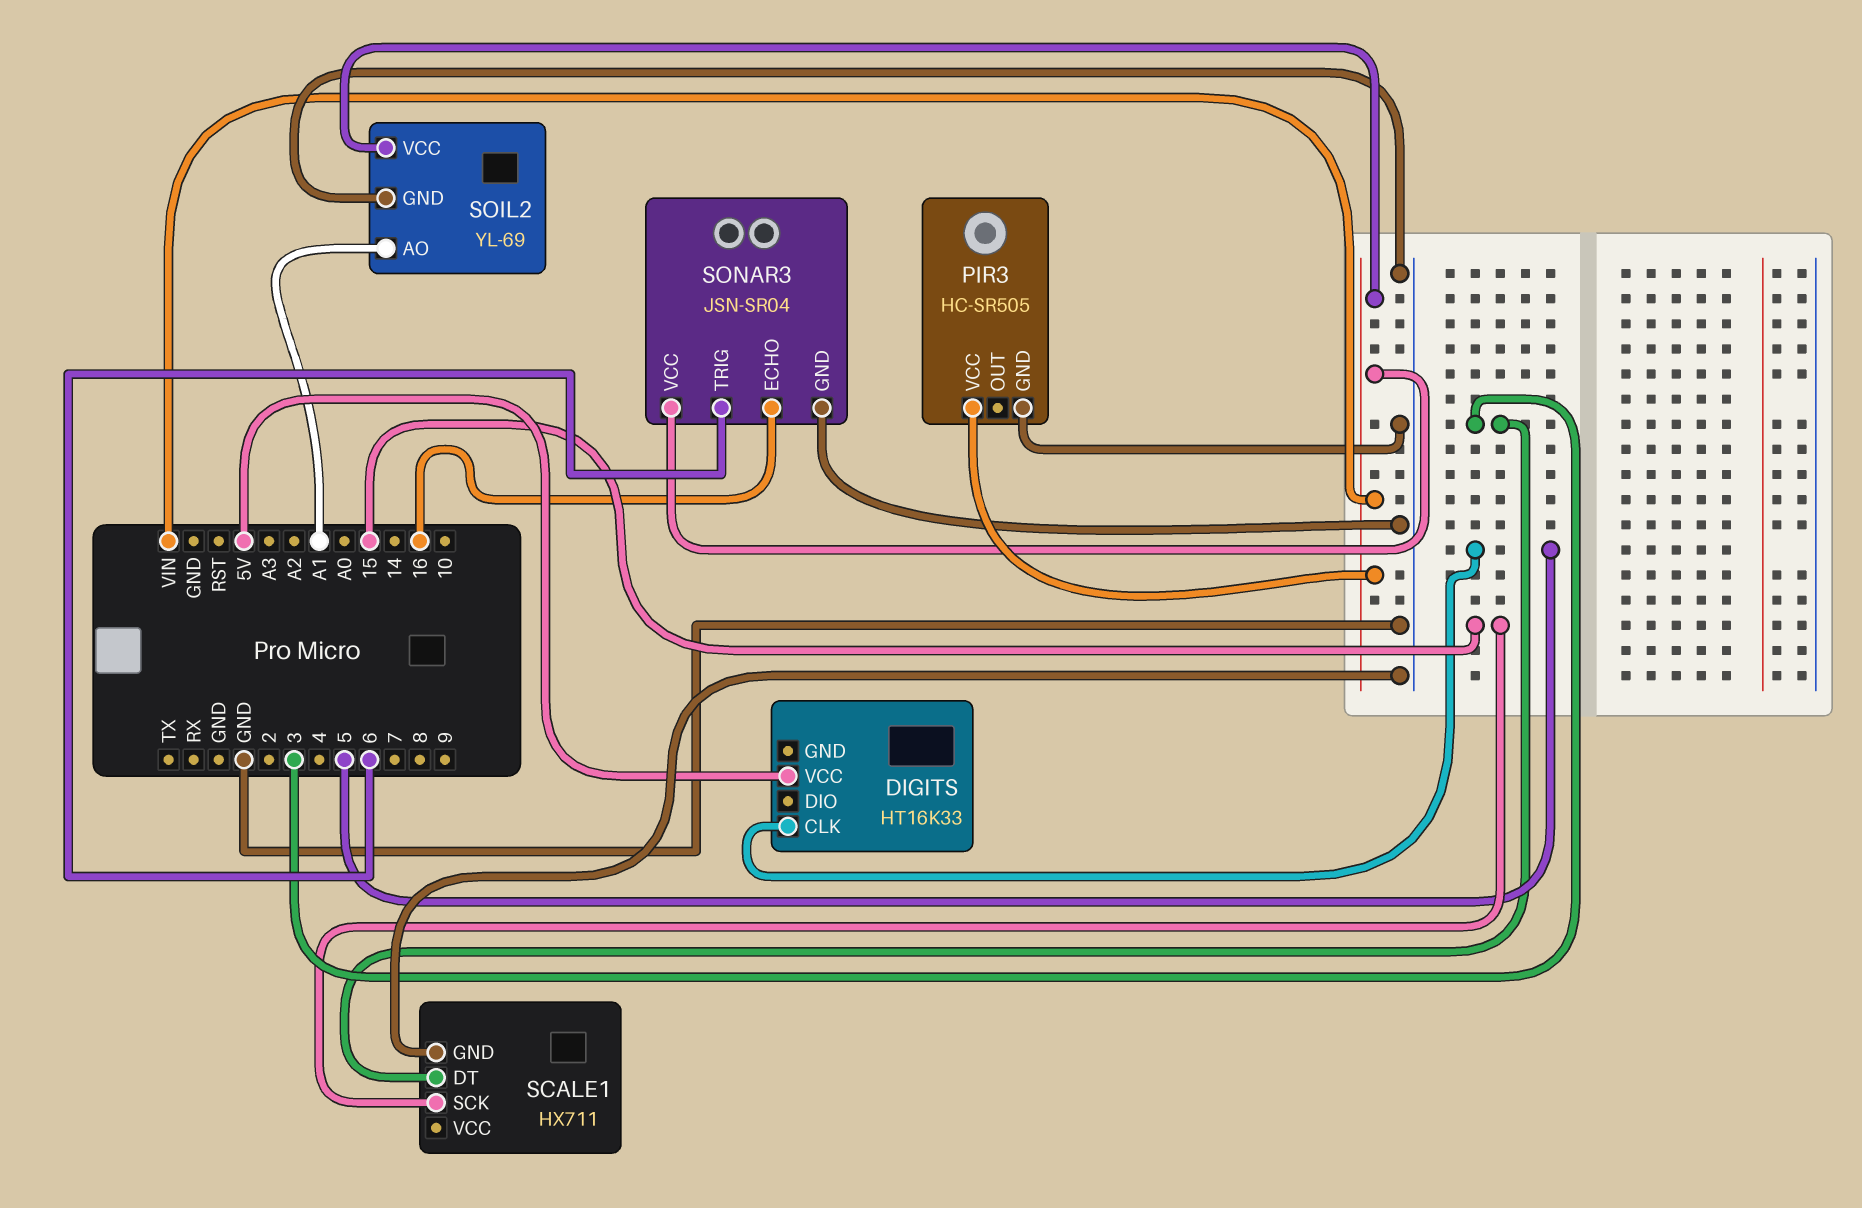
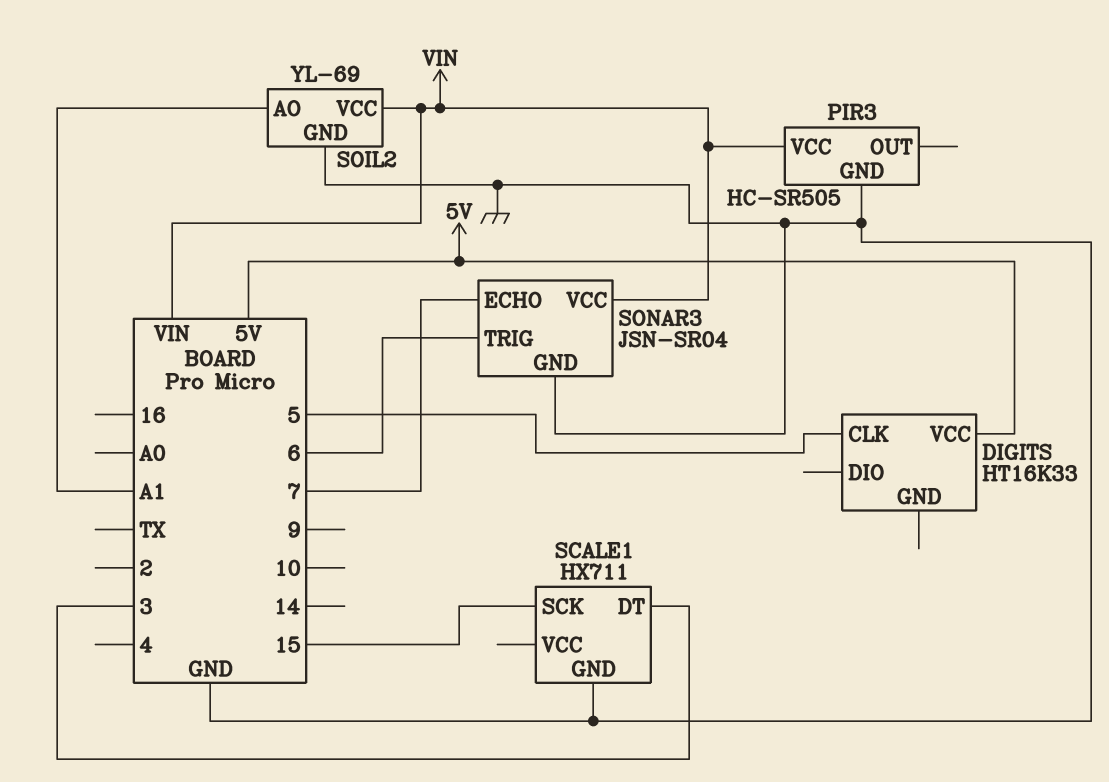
SONAR3 pin ECHO: 16 -> 7

